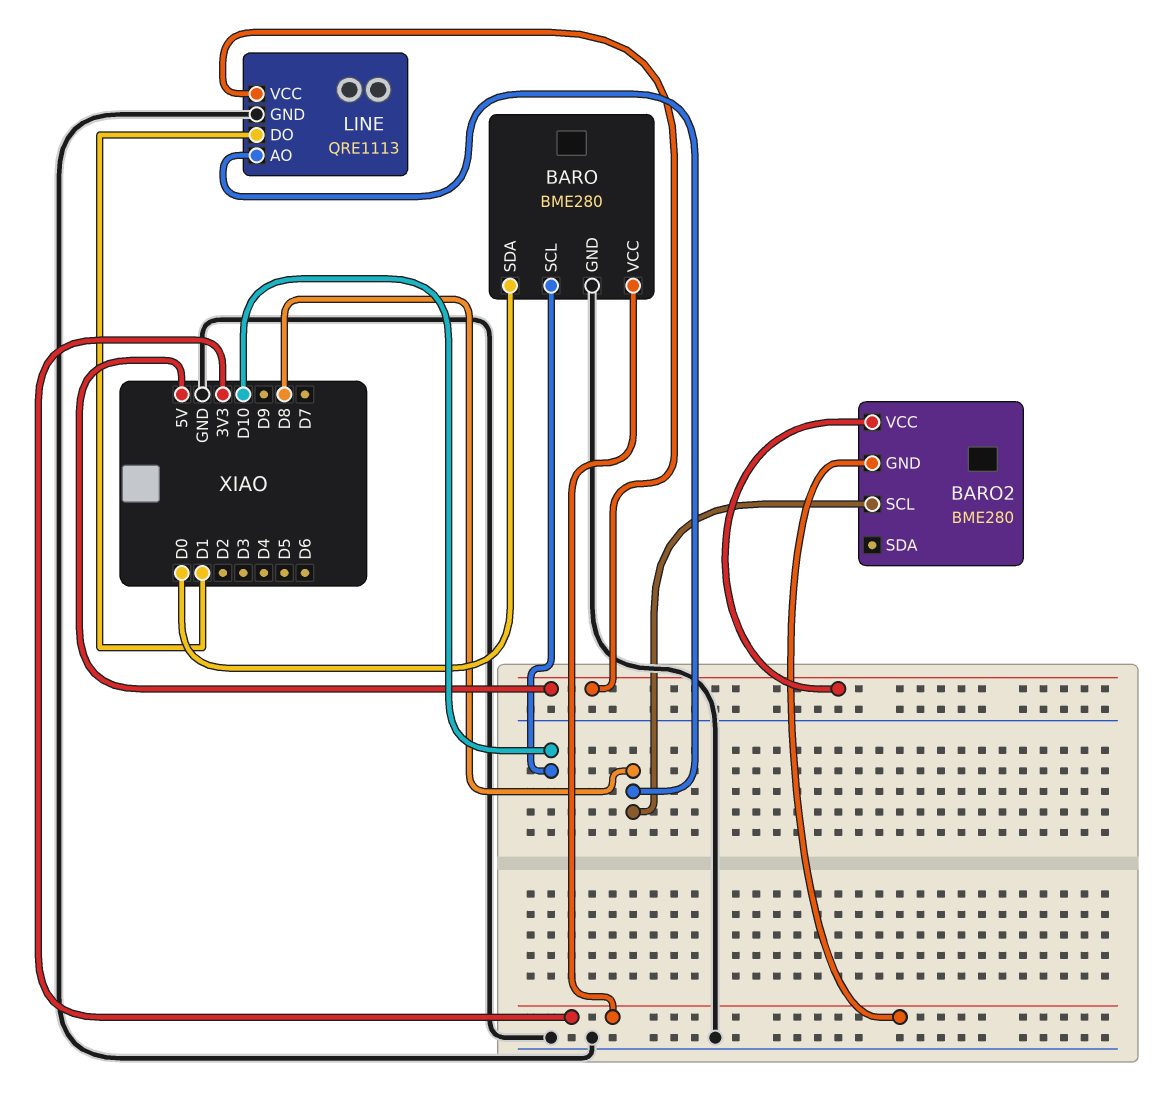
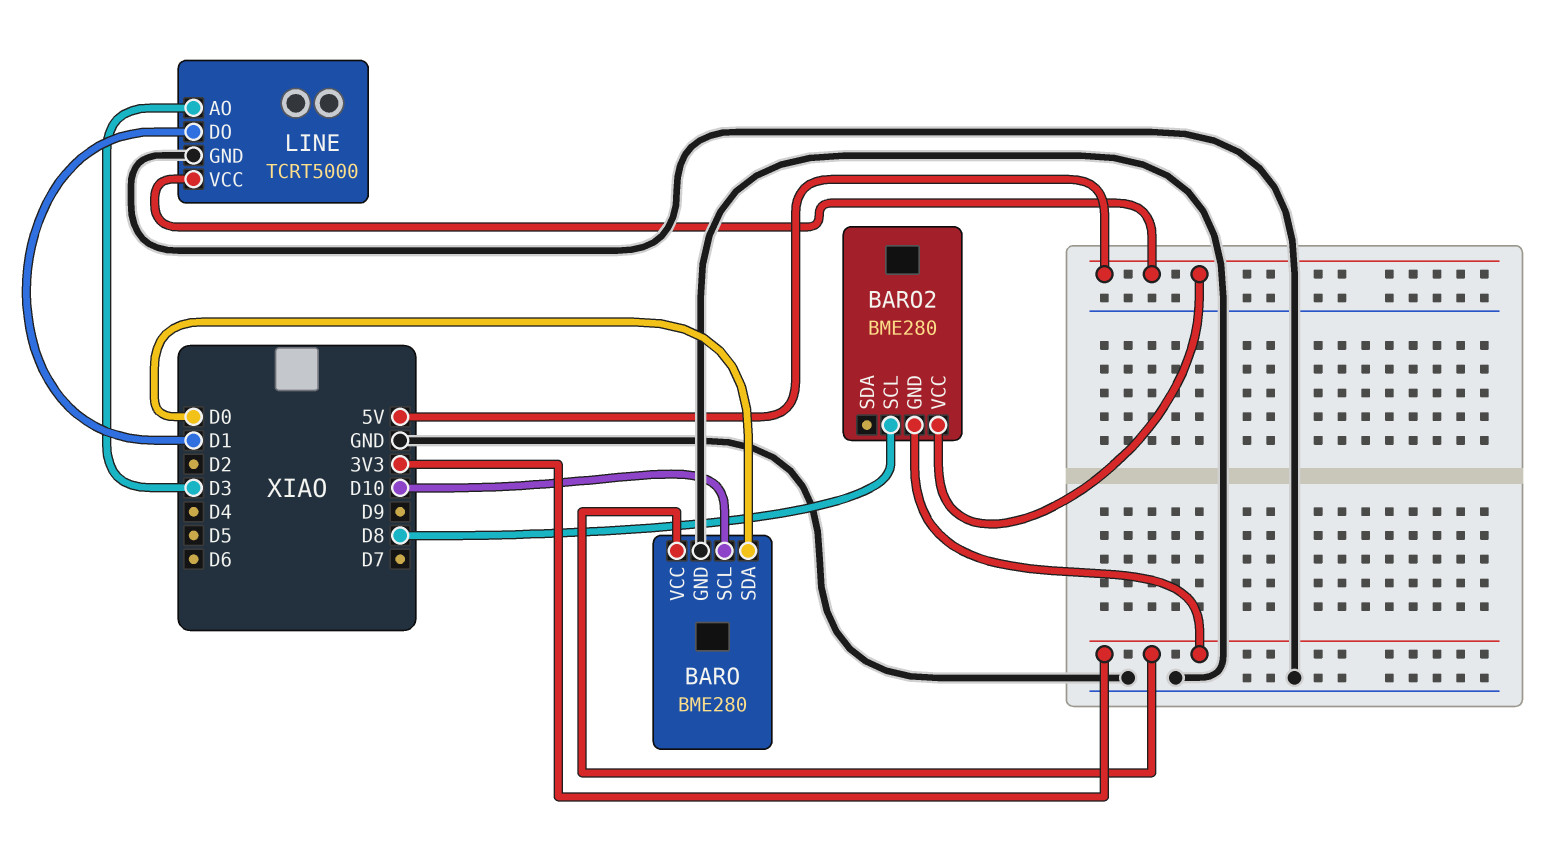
LINE: QRE1113 -> TCRT5000
LINE pin AO: D8 -> D3

